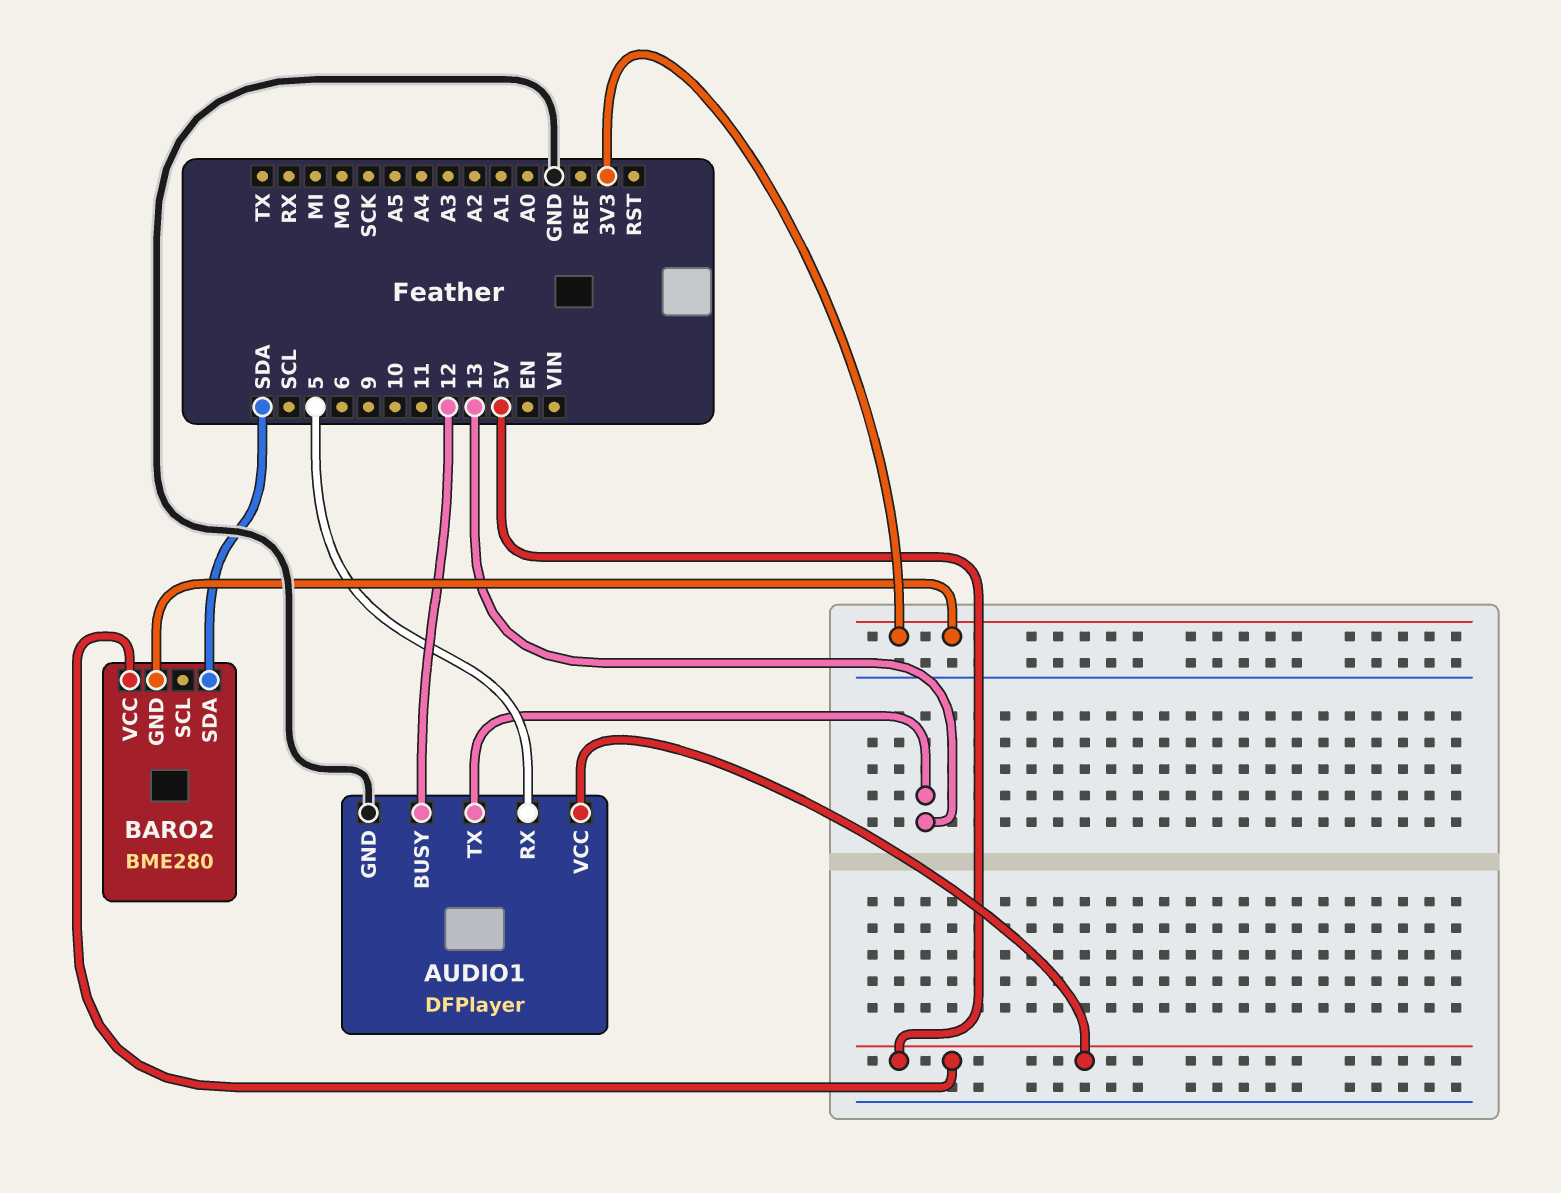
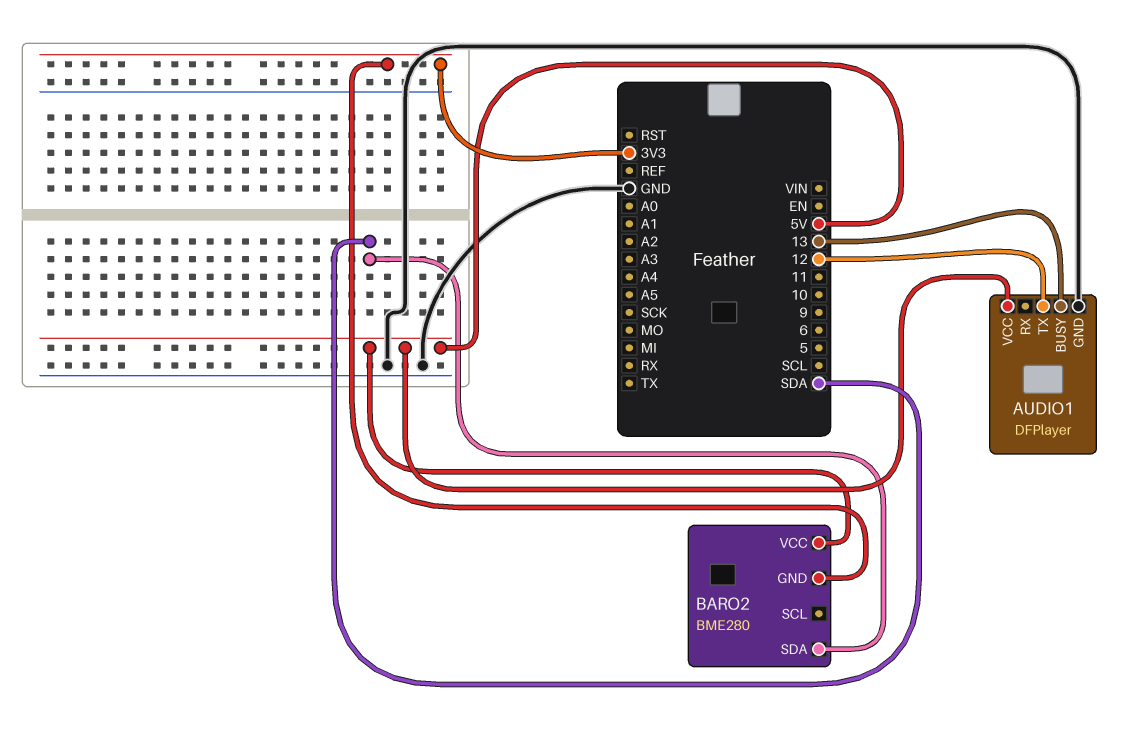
AUDIO1 pin BUSY: 12 -> 13
AUDIO1 pin RX: 5 -> none
AUDIO1 pin TX: 13 -> 12

